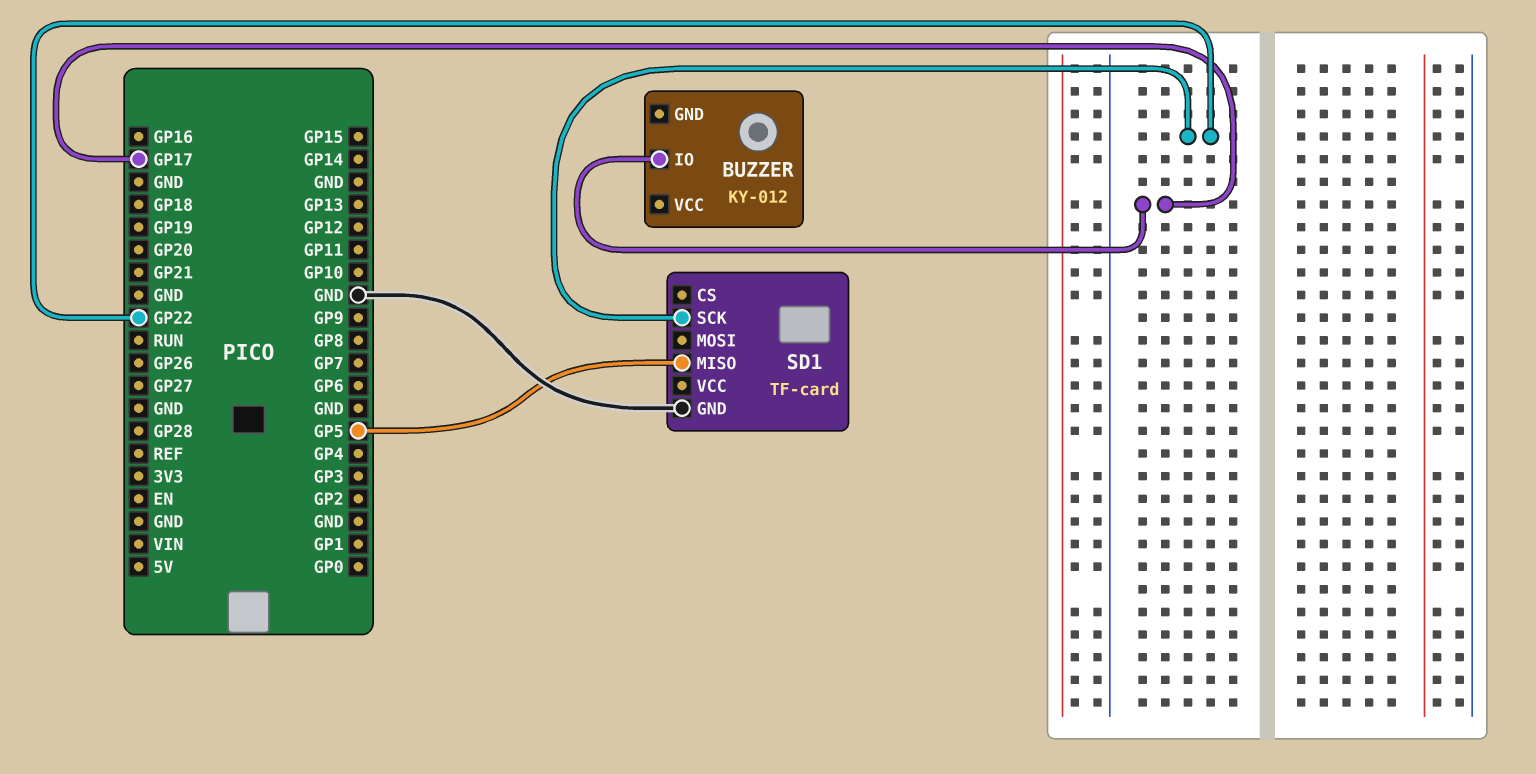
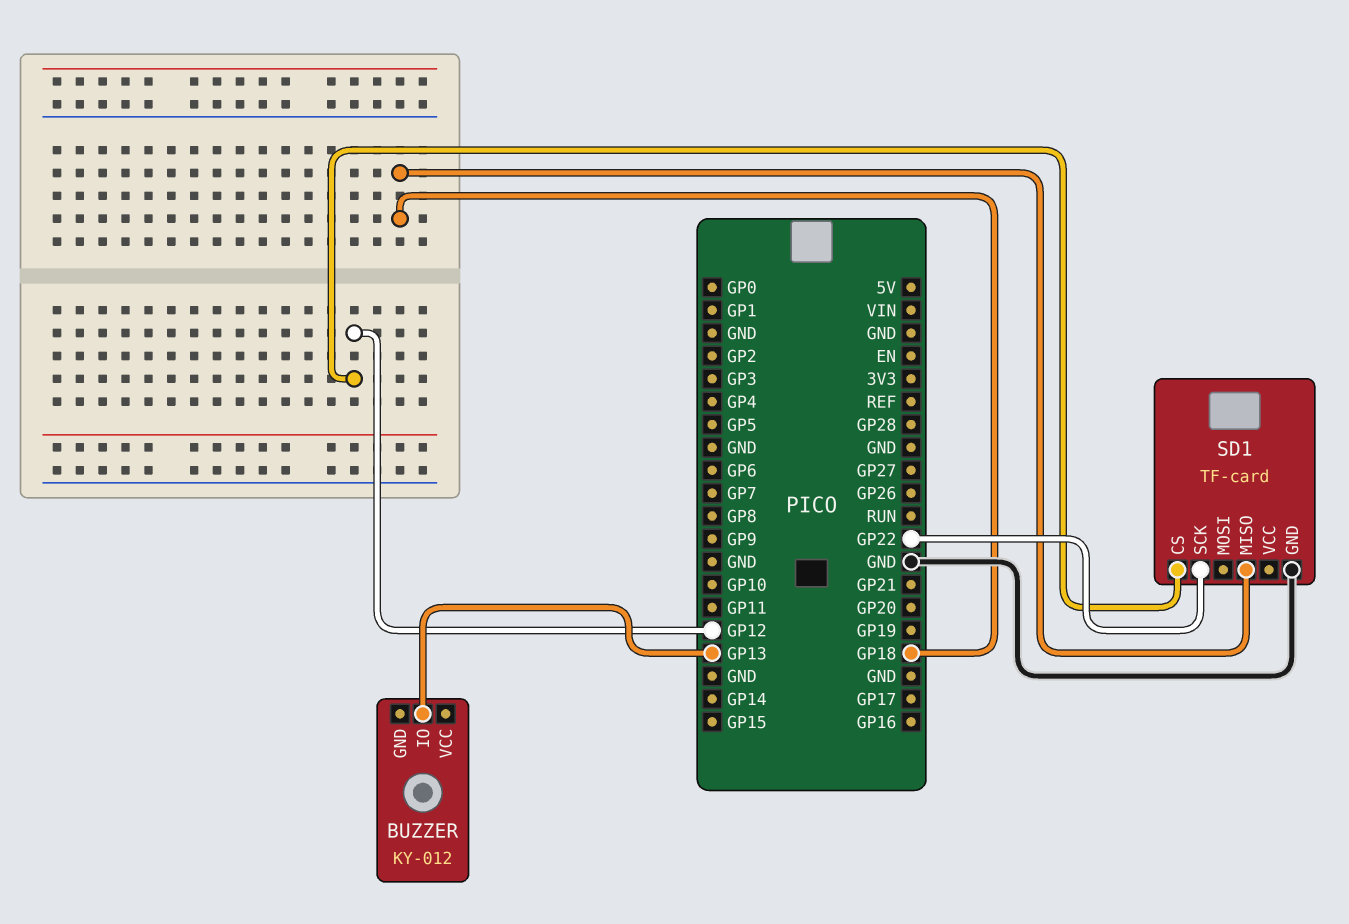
BUZZER pin IO: GP17 -> GP13
SD1 pin CS: none -> GP12
SD1 pin MISO: GP5 -> GP18

